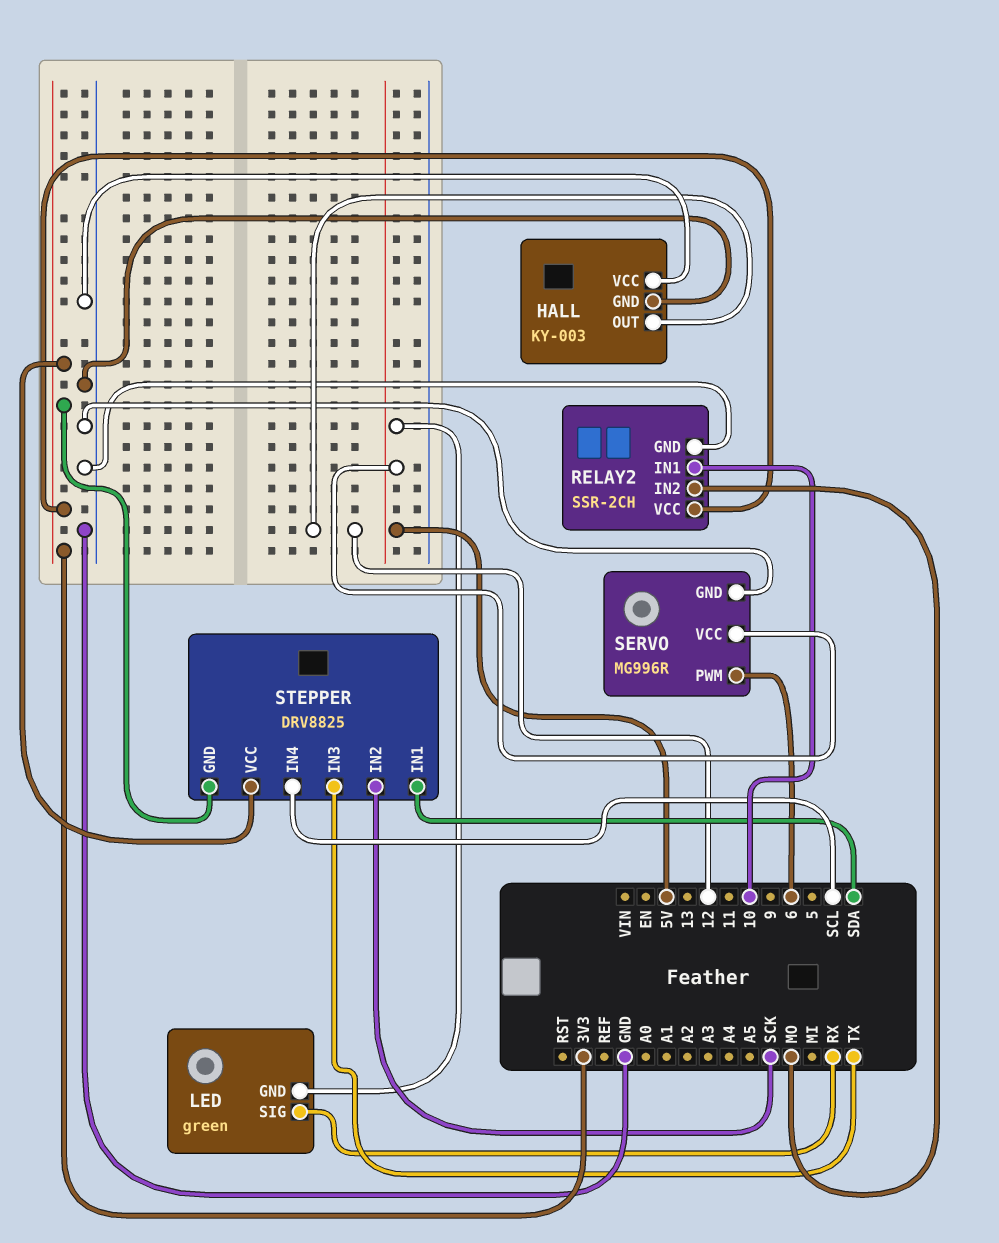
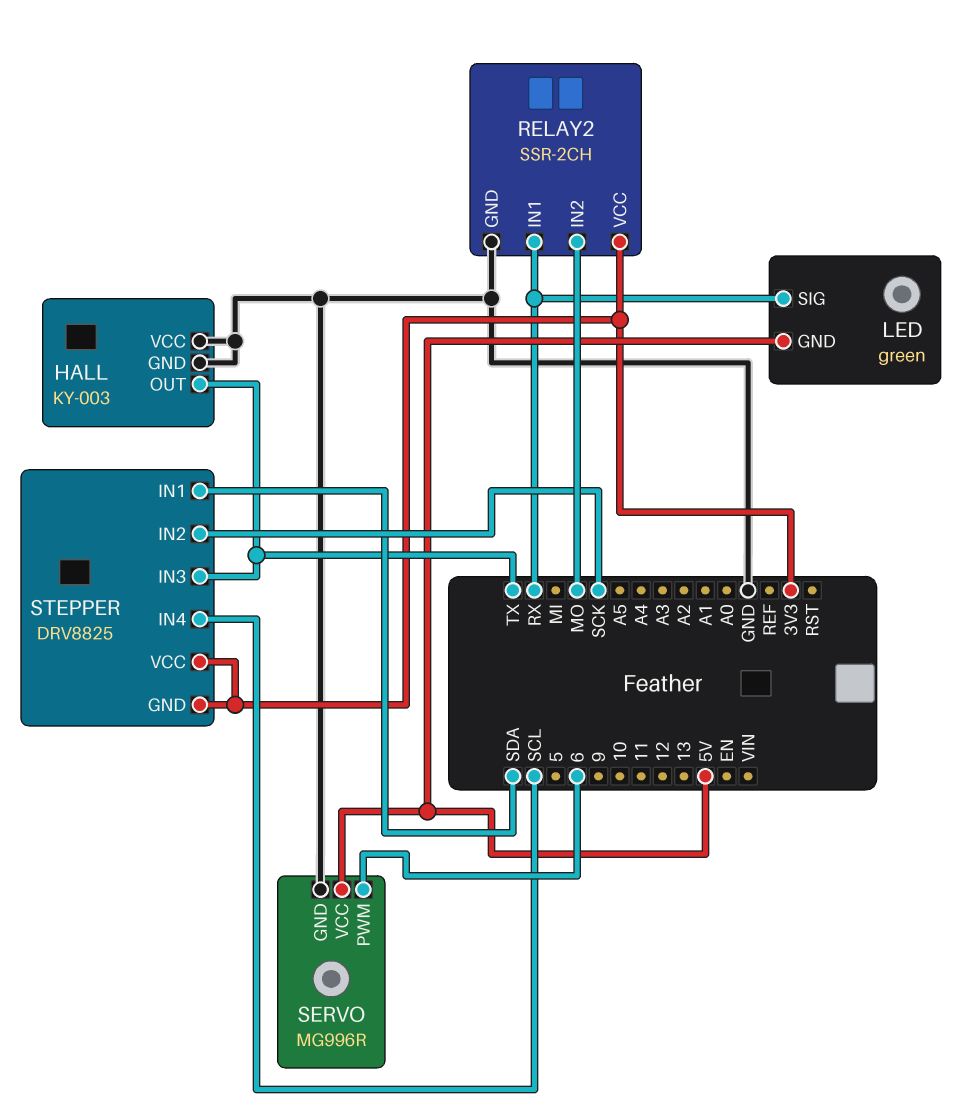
HALL pin OUT: 12 -> TX
RELAY2 pin IN1: 10 -> RX

